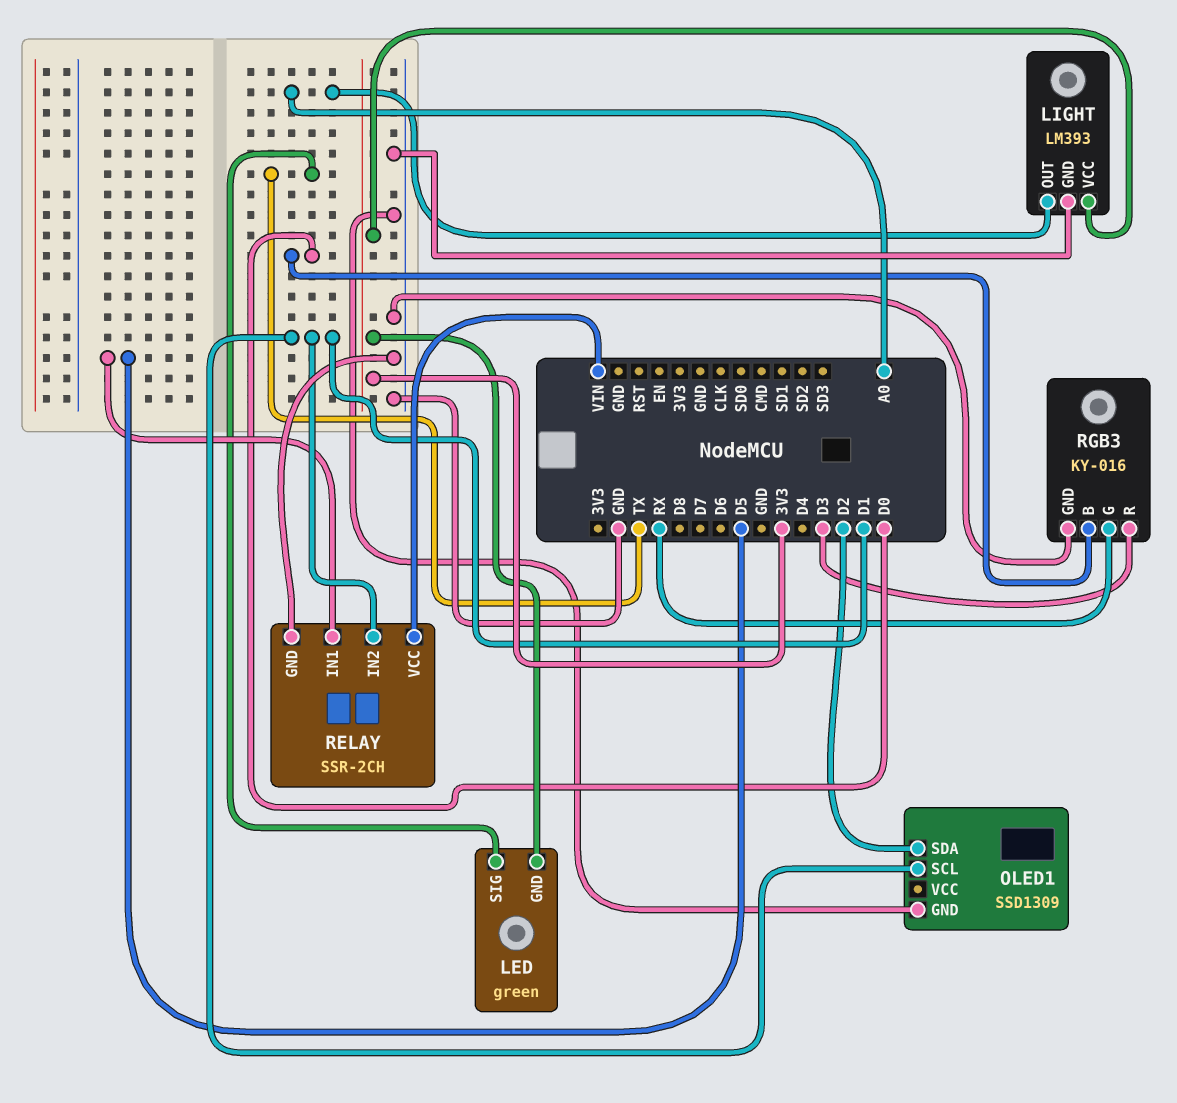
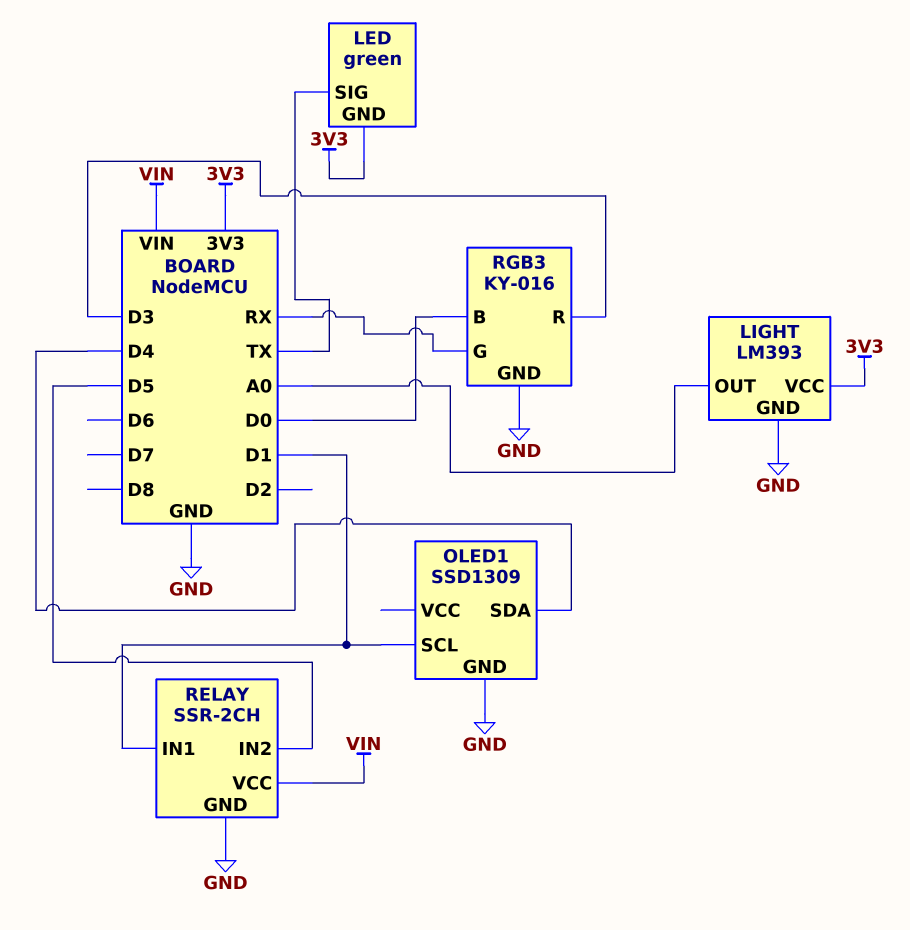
OLED1 pin SDA: D2 -> D4
RELAY pin IN1: D5 -> D1
RELAY pin IN2: D1 -> D5

